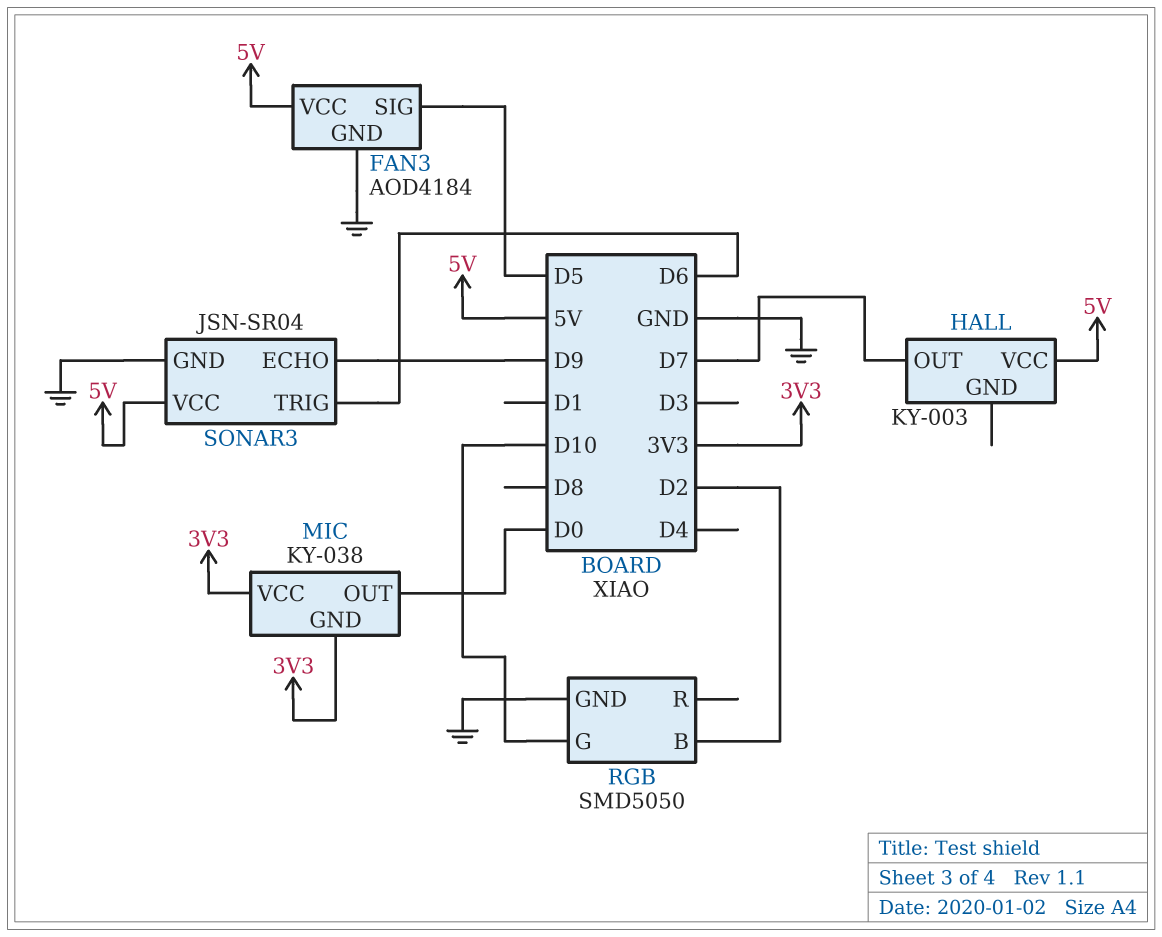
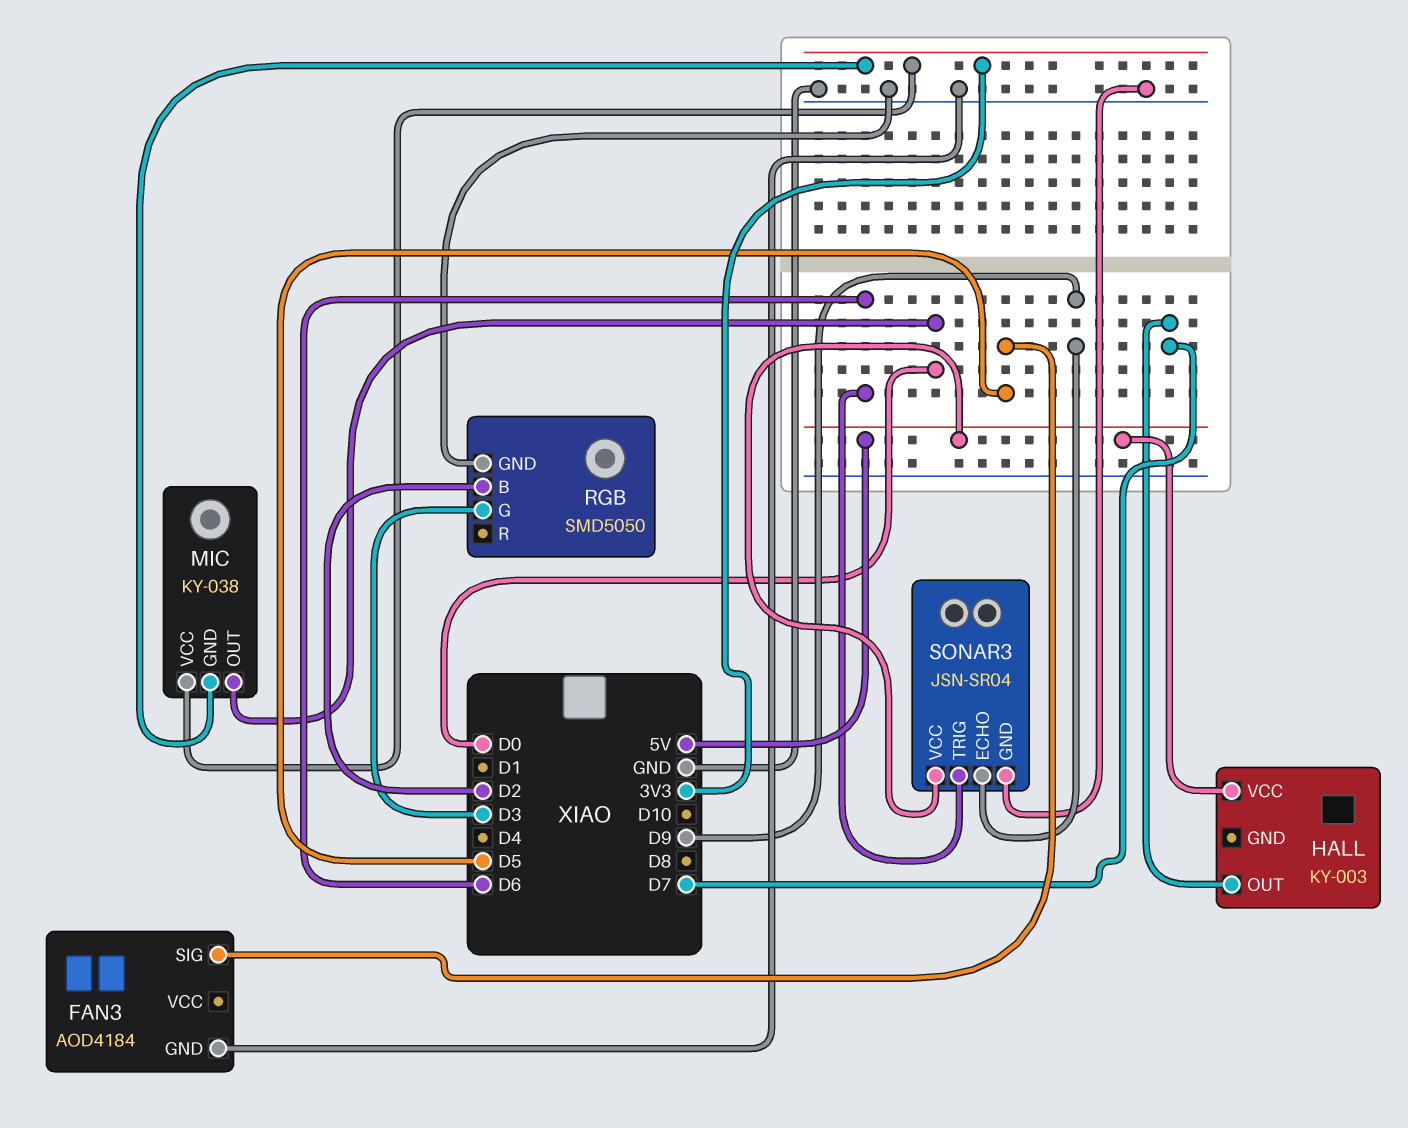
FAN3 pin VCC: 5V -> none
RGB pin G: D10 -> D3

